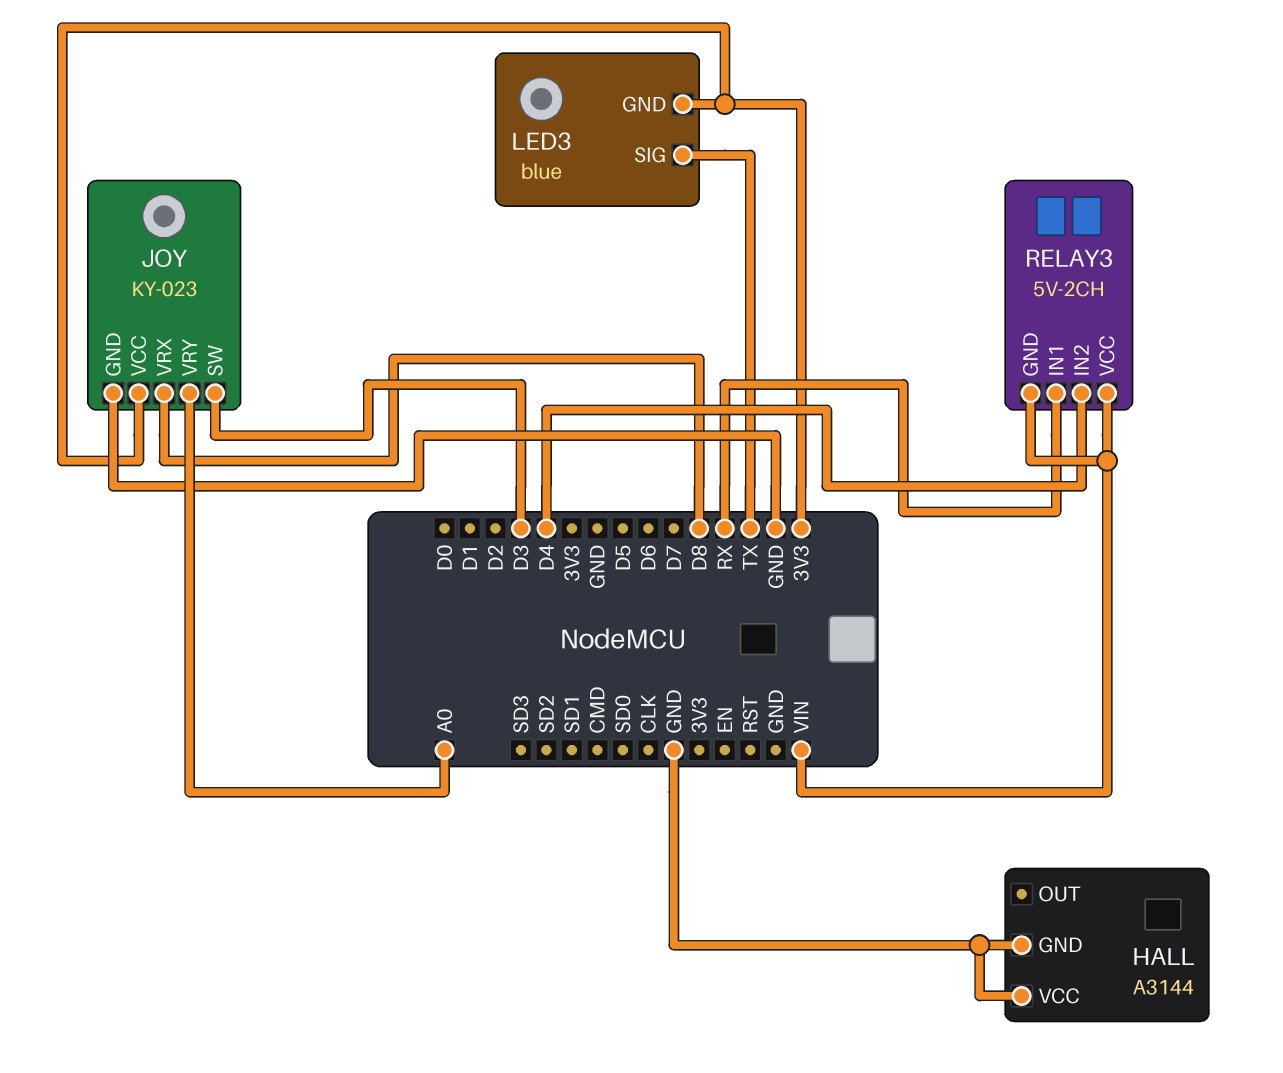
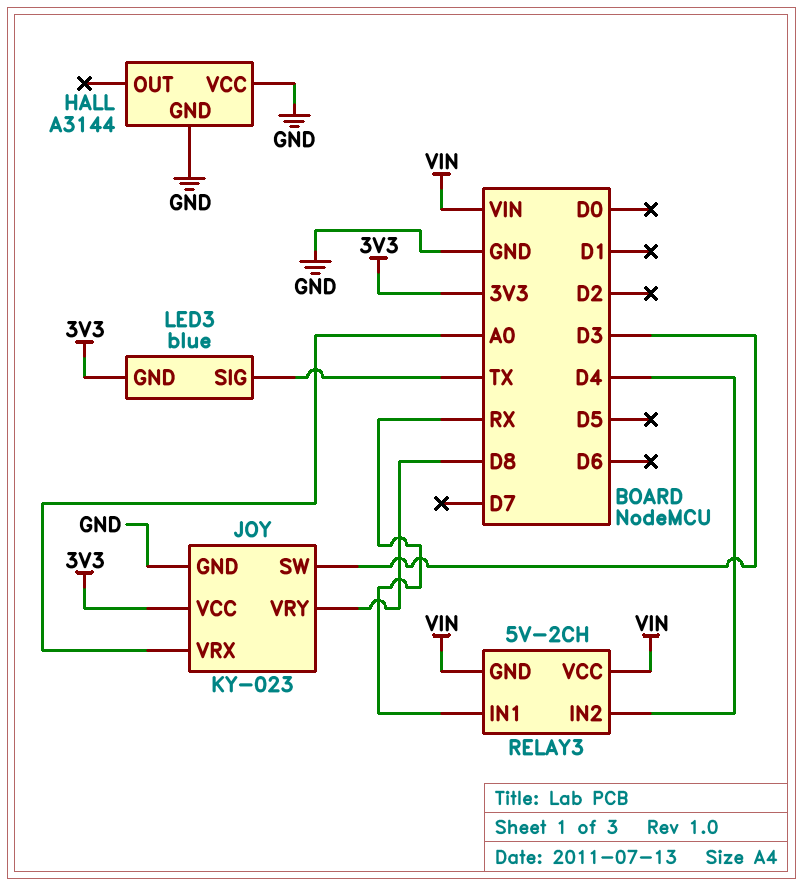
JOY pin VRX: D8 -> A0
JOY pin VRY: A0 -> D8

